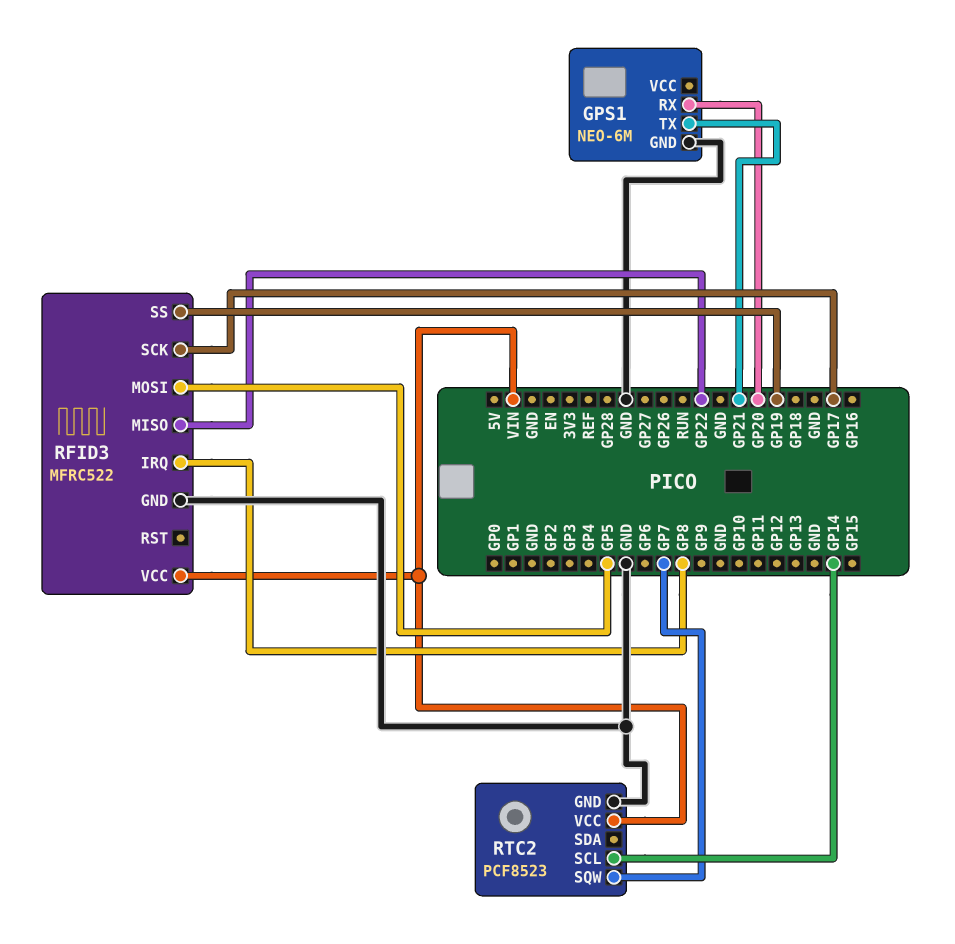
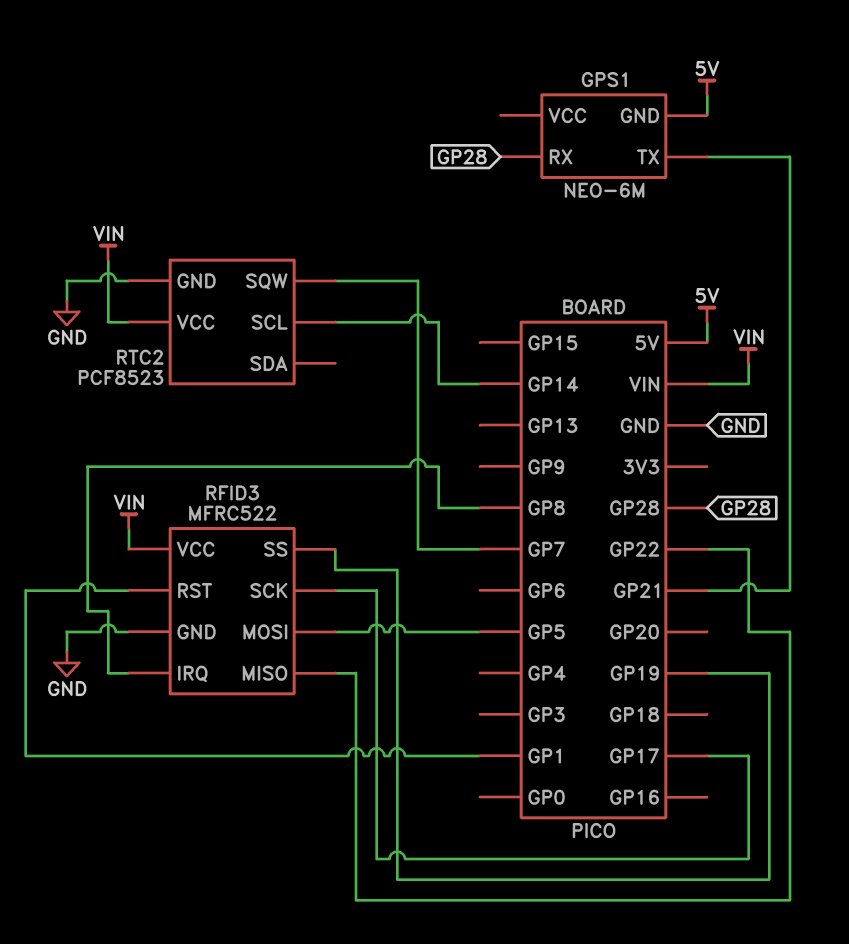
GPS1 pin GND: GND -> 5V
GPS1 pin RX: GP20 -> GP28
RFID3 pin RST: none -> GP1

